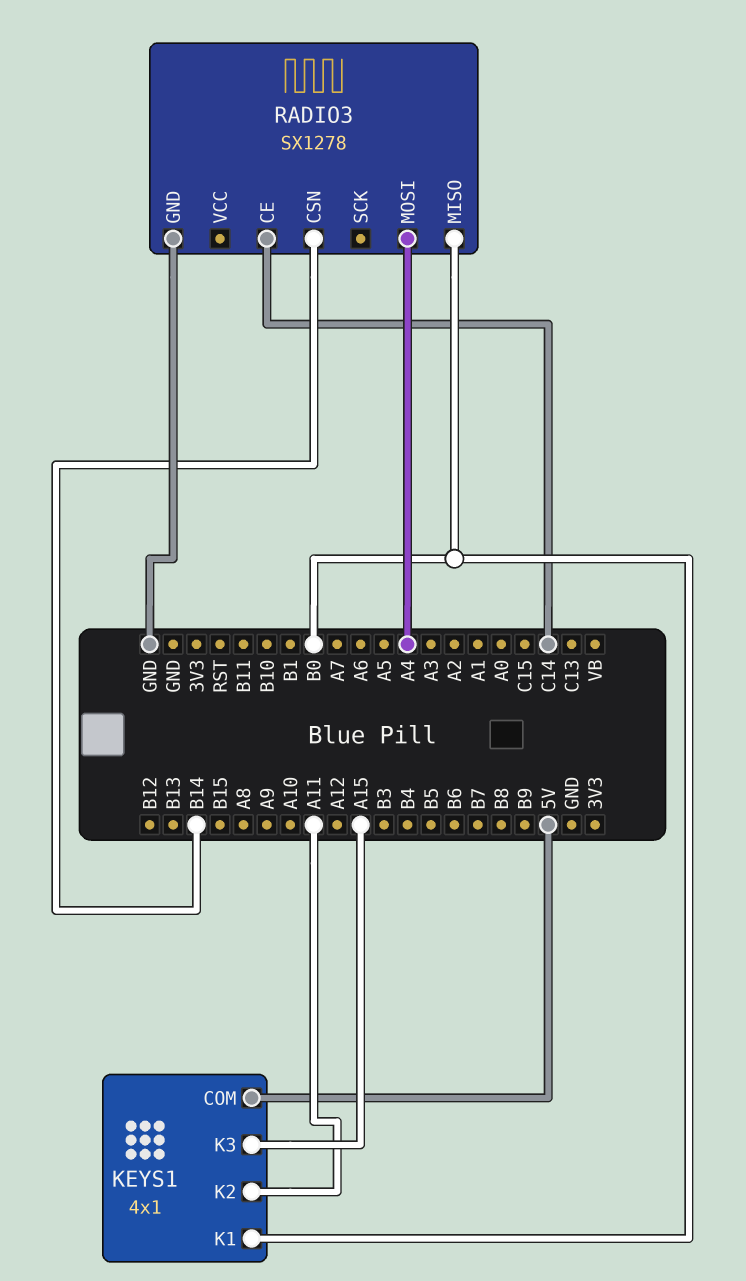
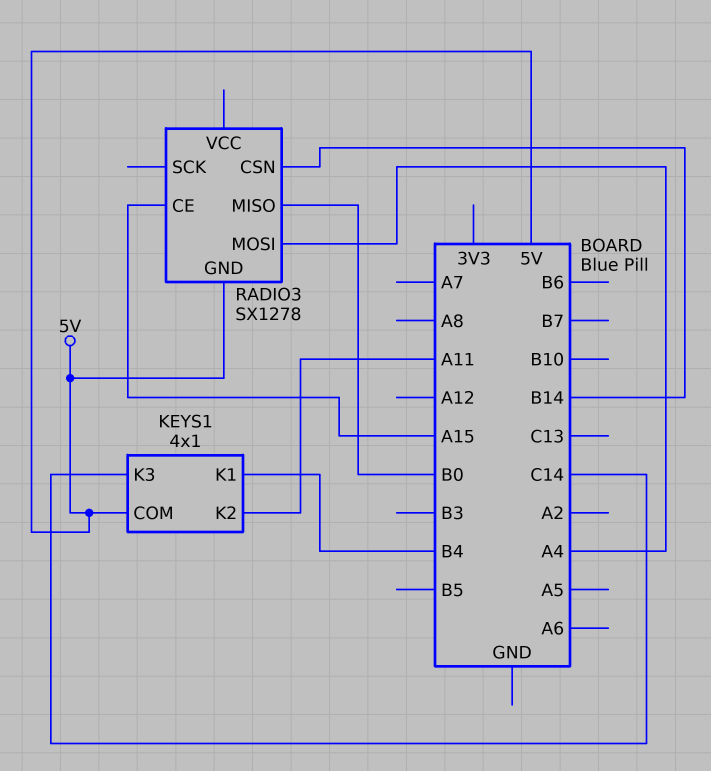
KEYS1 pin K1: B0 -> B4
KEYS1 pin K3: A15 -> C14
RADIO3 pin CE: C14 -> A15
RADIO3 pin GND: GND -> 5V

